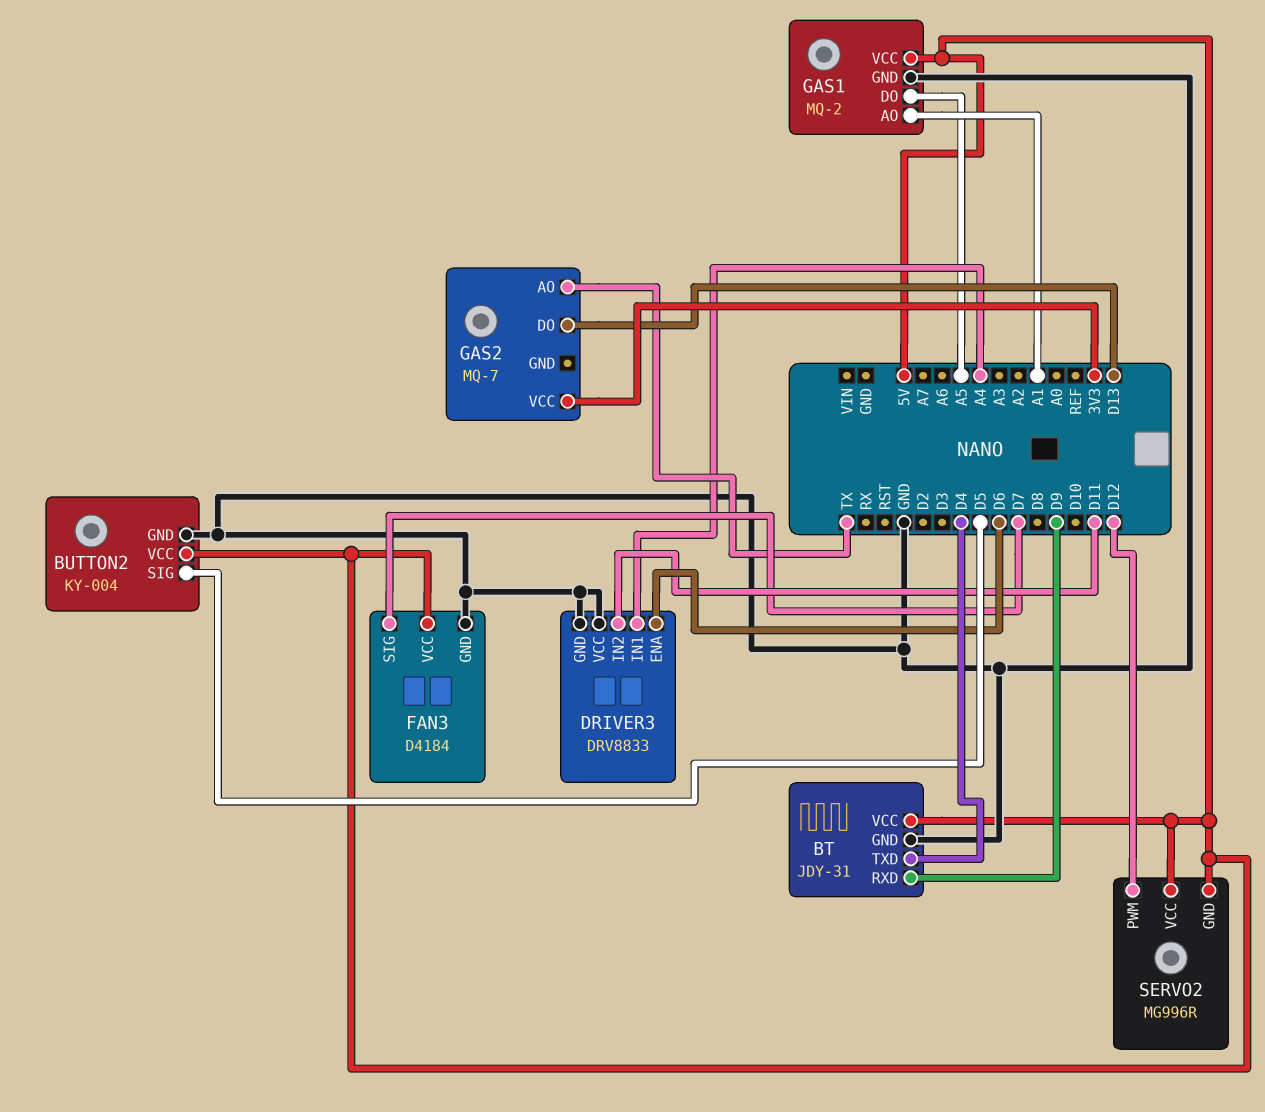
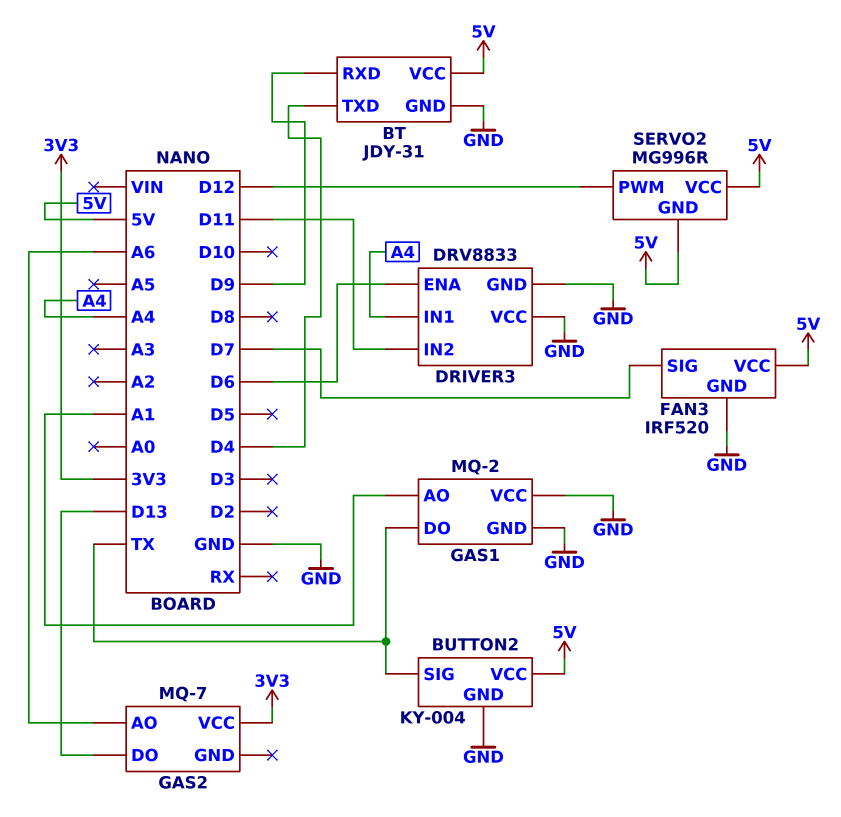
BUTTON2 pin SIG: D5 -> TX
FAN3: D4184 -> IRF520
GAS1 pin DO: A5 -> TX
GAS1 pin VCC: 5V -> GND
GAS2 pin AO: TX -> A6

